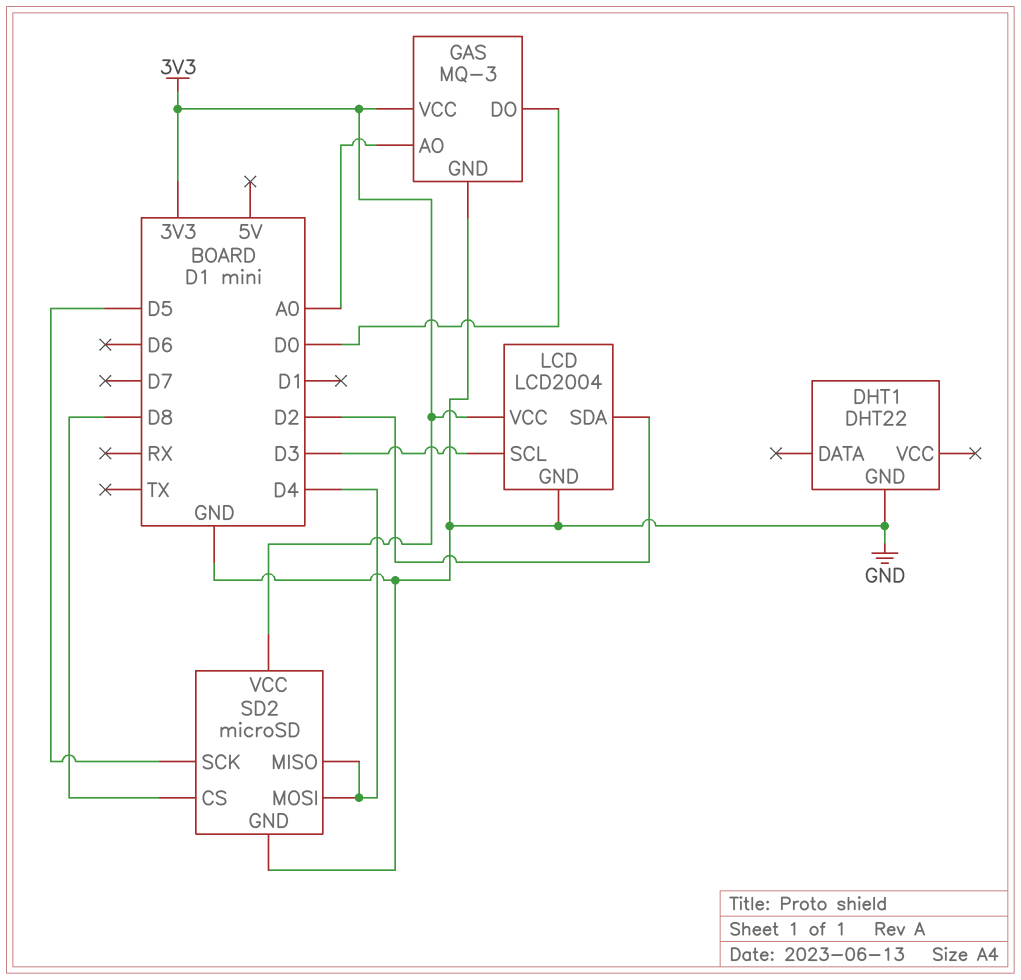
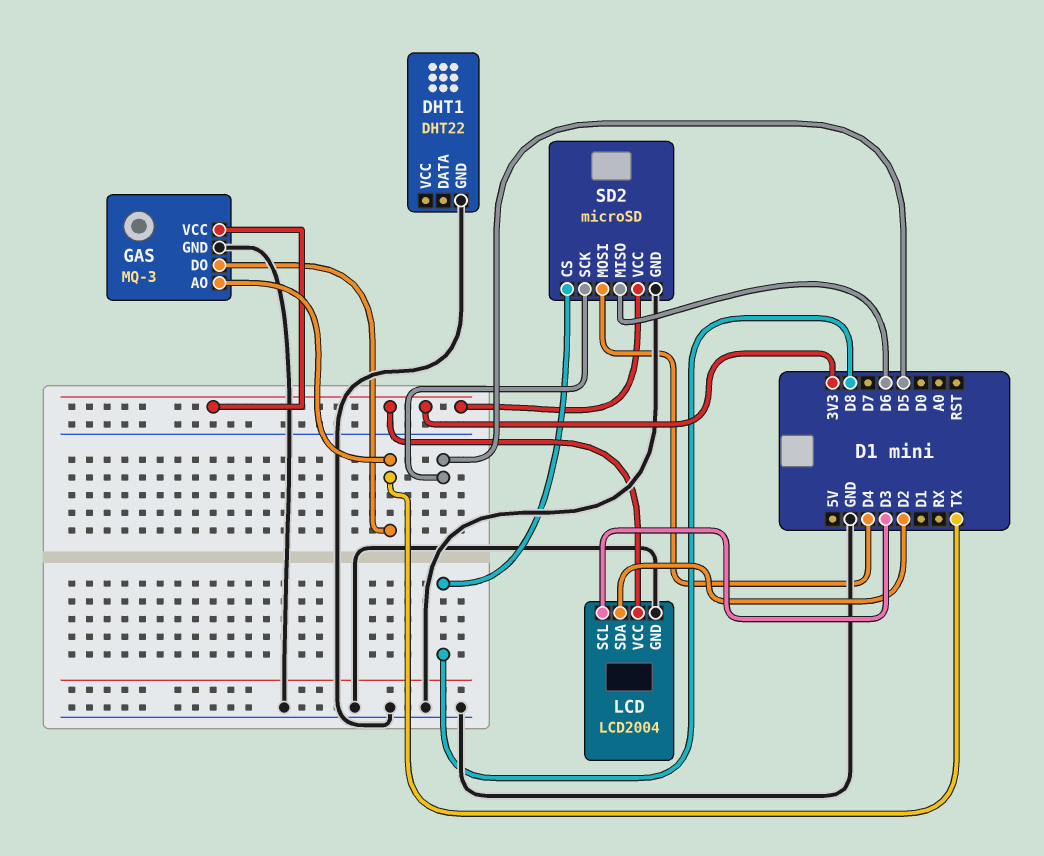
GAS pin AO: A0 -> TX
GAS pin DO: D0 -> TX
SD2 pin MISO: D4 -> D6

